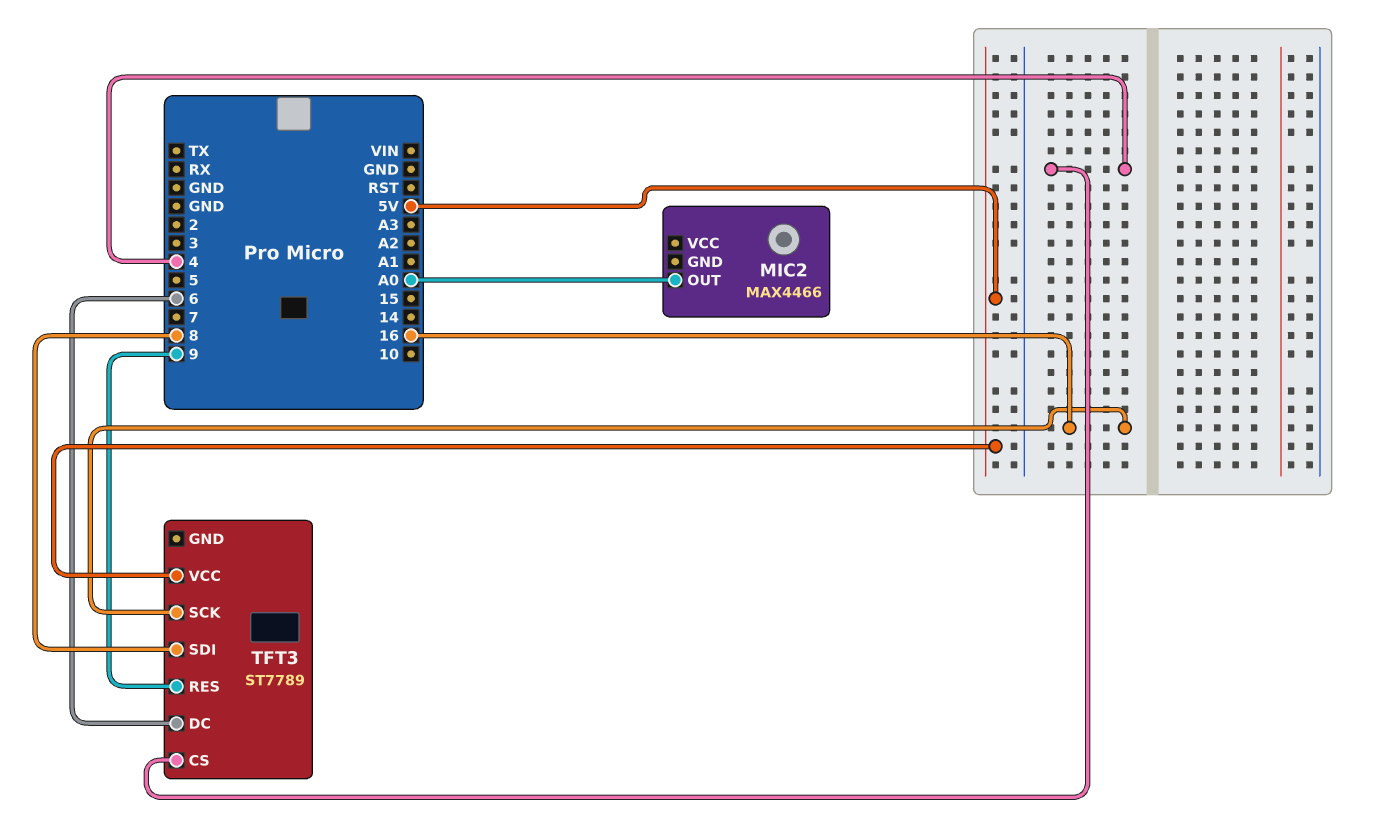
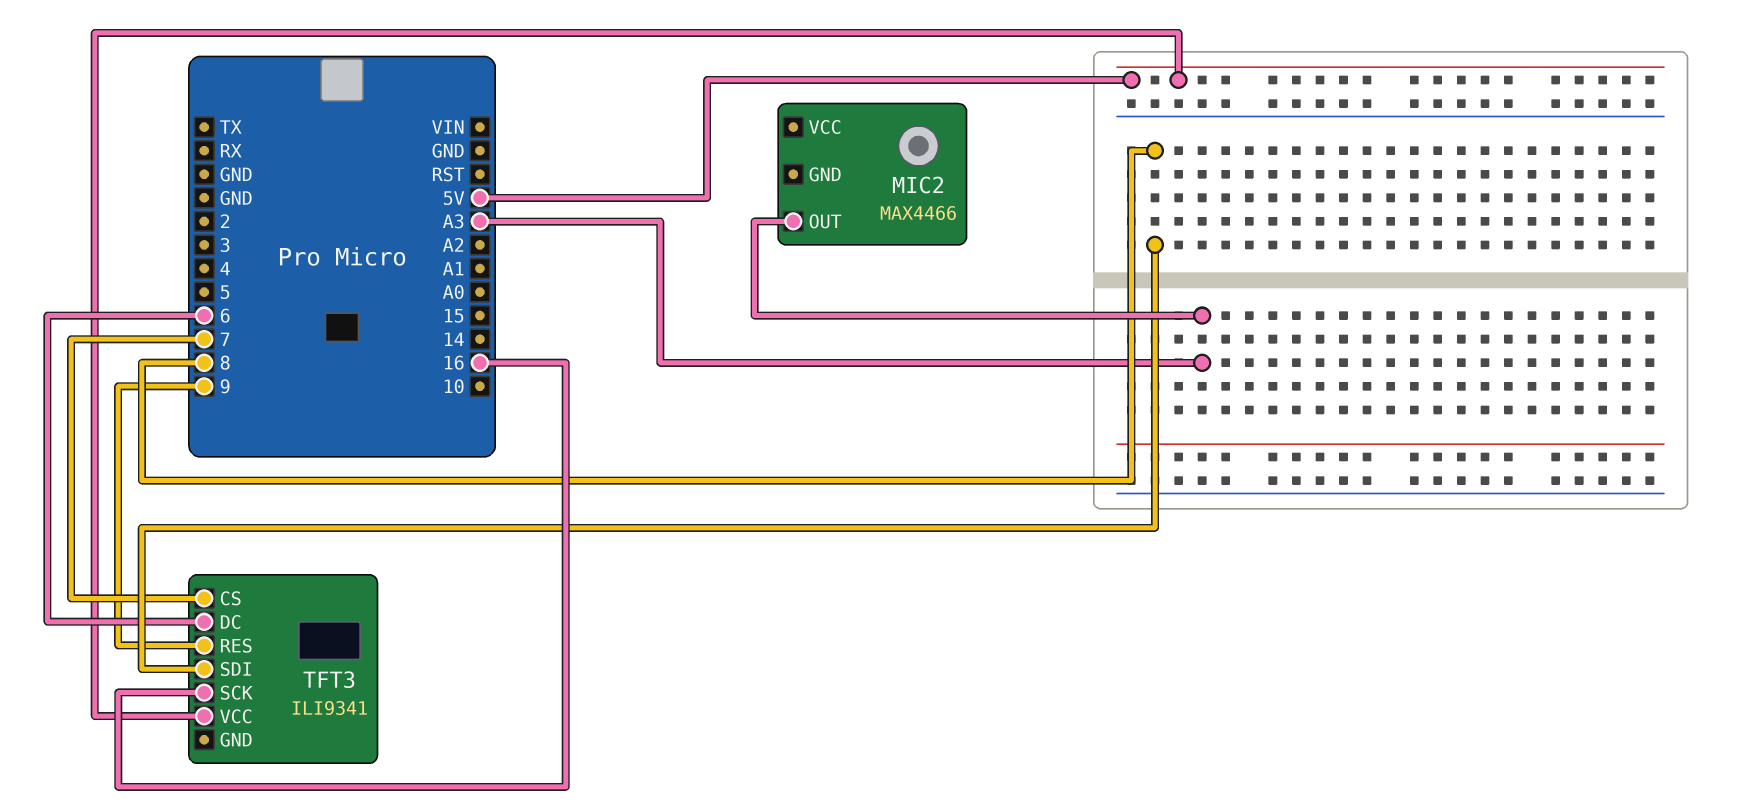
MIC2 pin OUT: A0 -> A3
TFT3: ST7789 -> ILI9341
TFT3 pin CS: 4 -> 7

